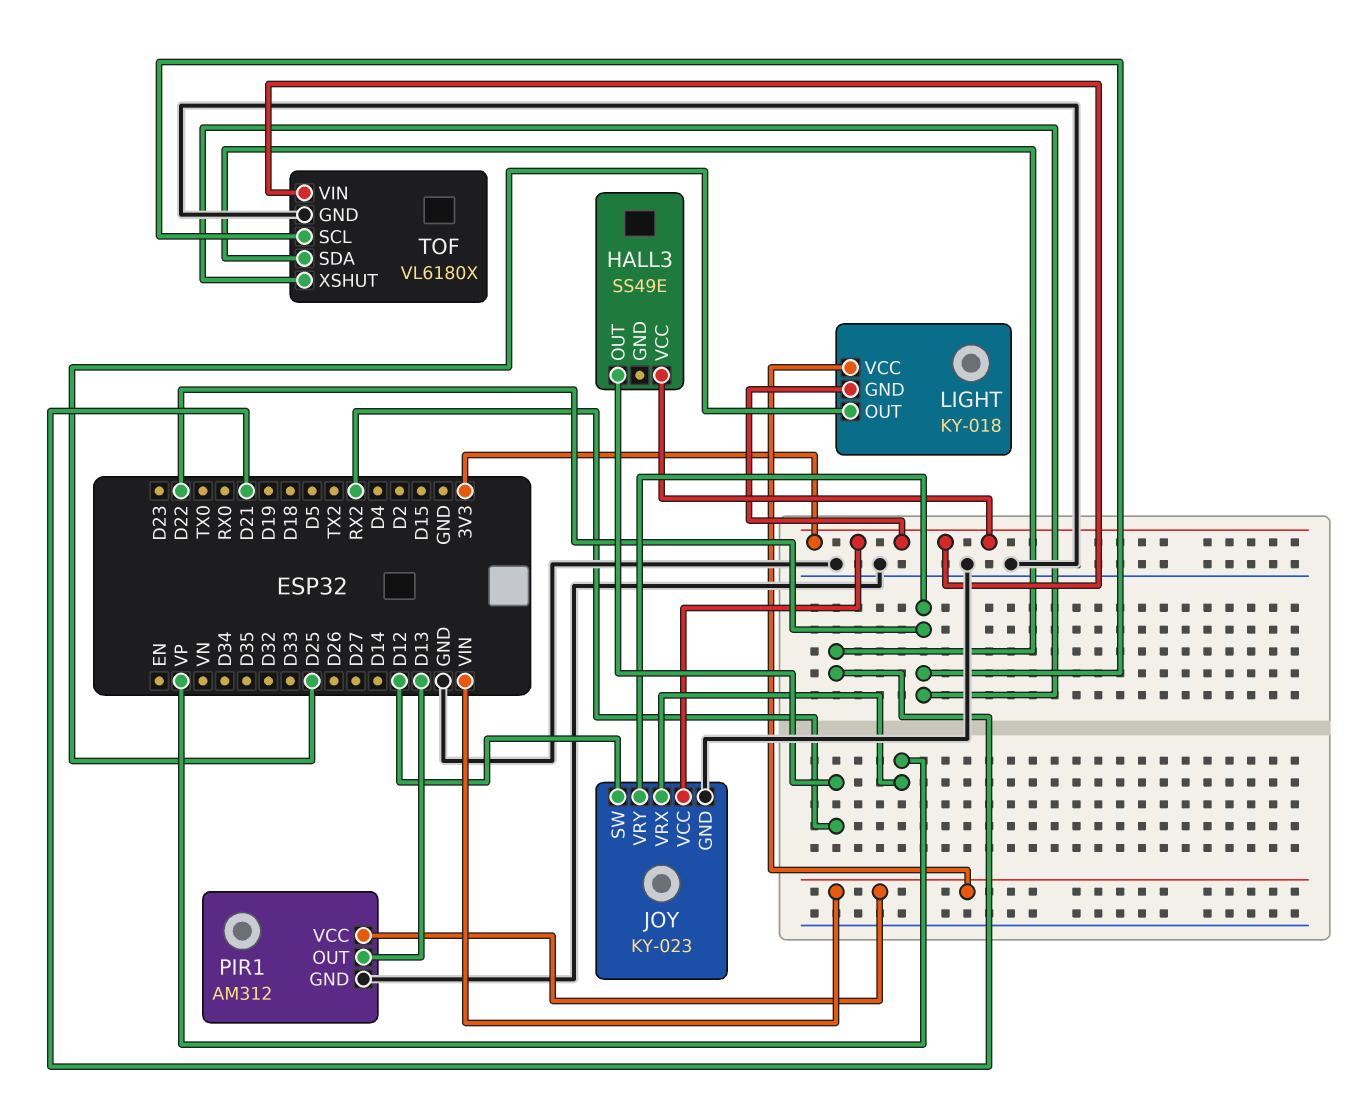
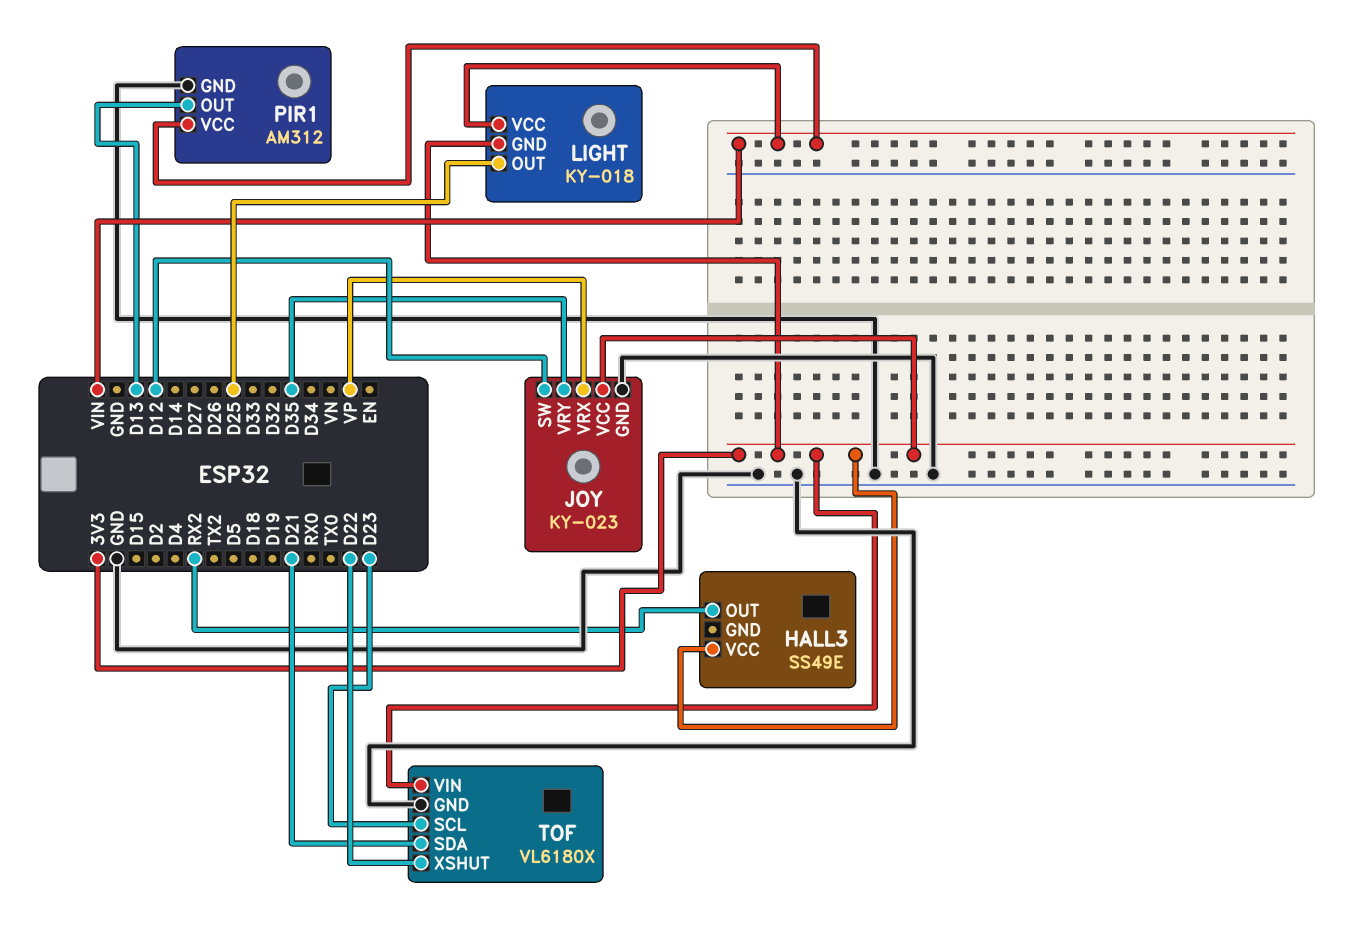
JOY pin VRY: D22 -> D35
TOF pin SCL: D22 -> D23

